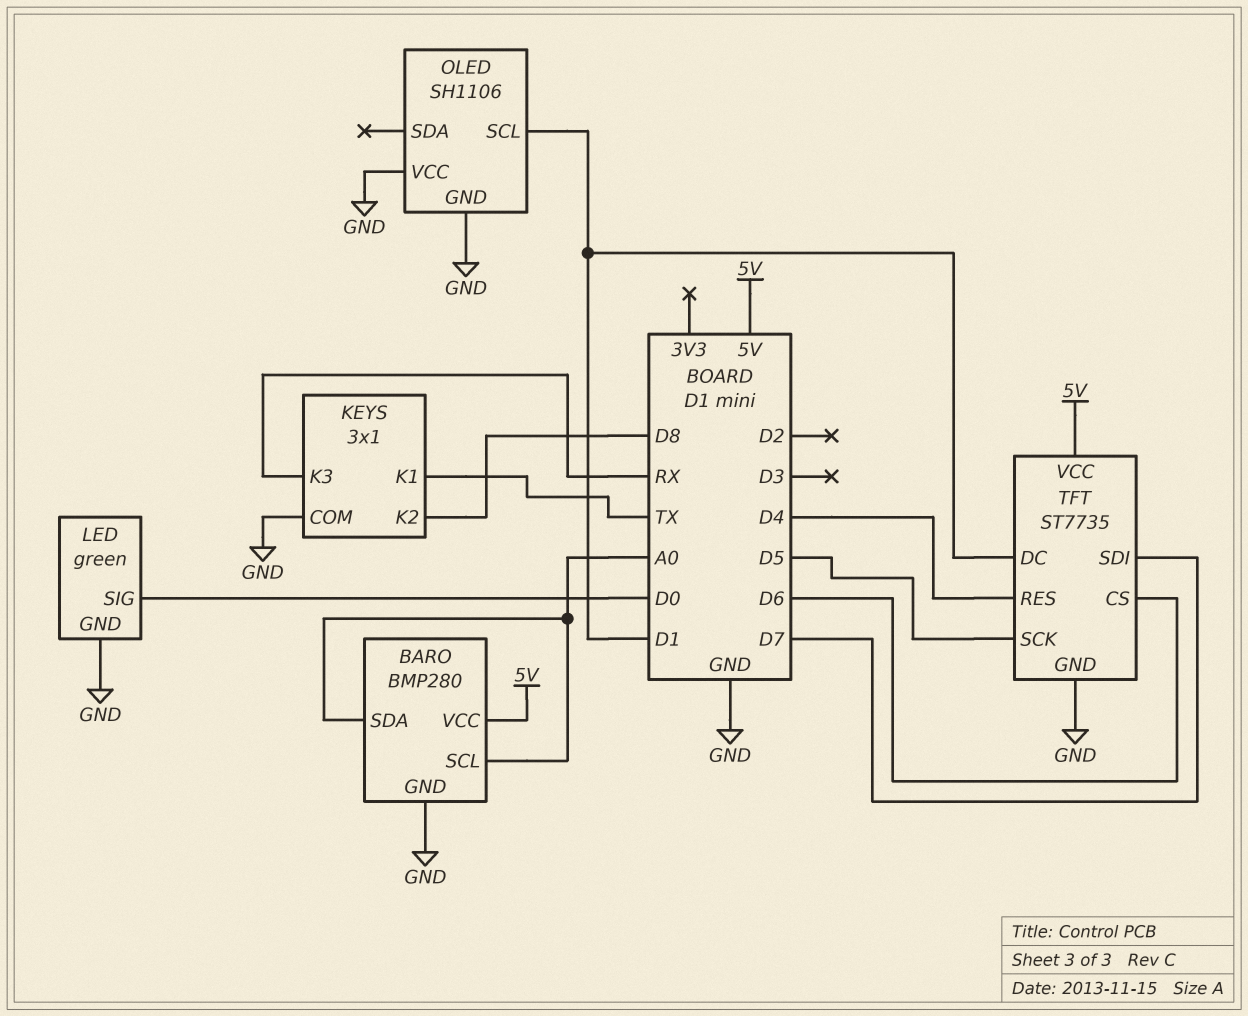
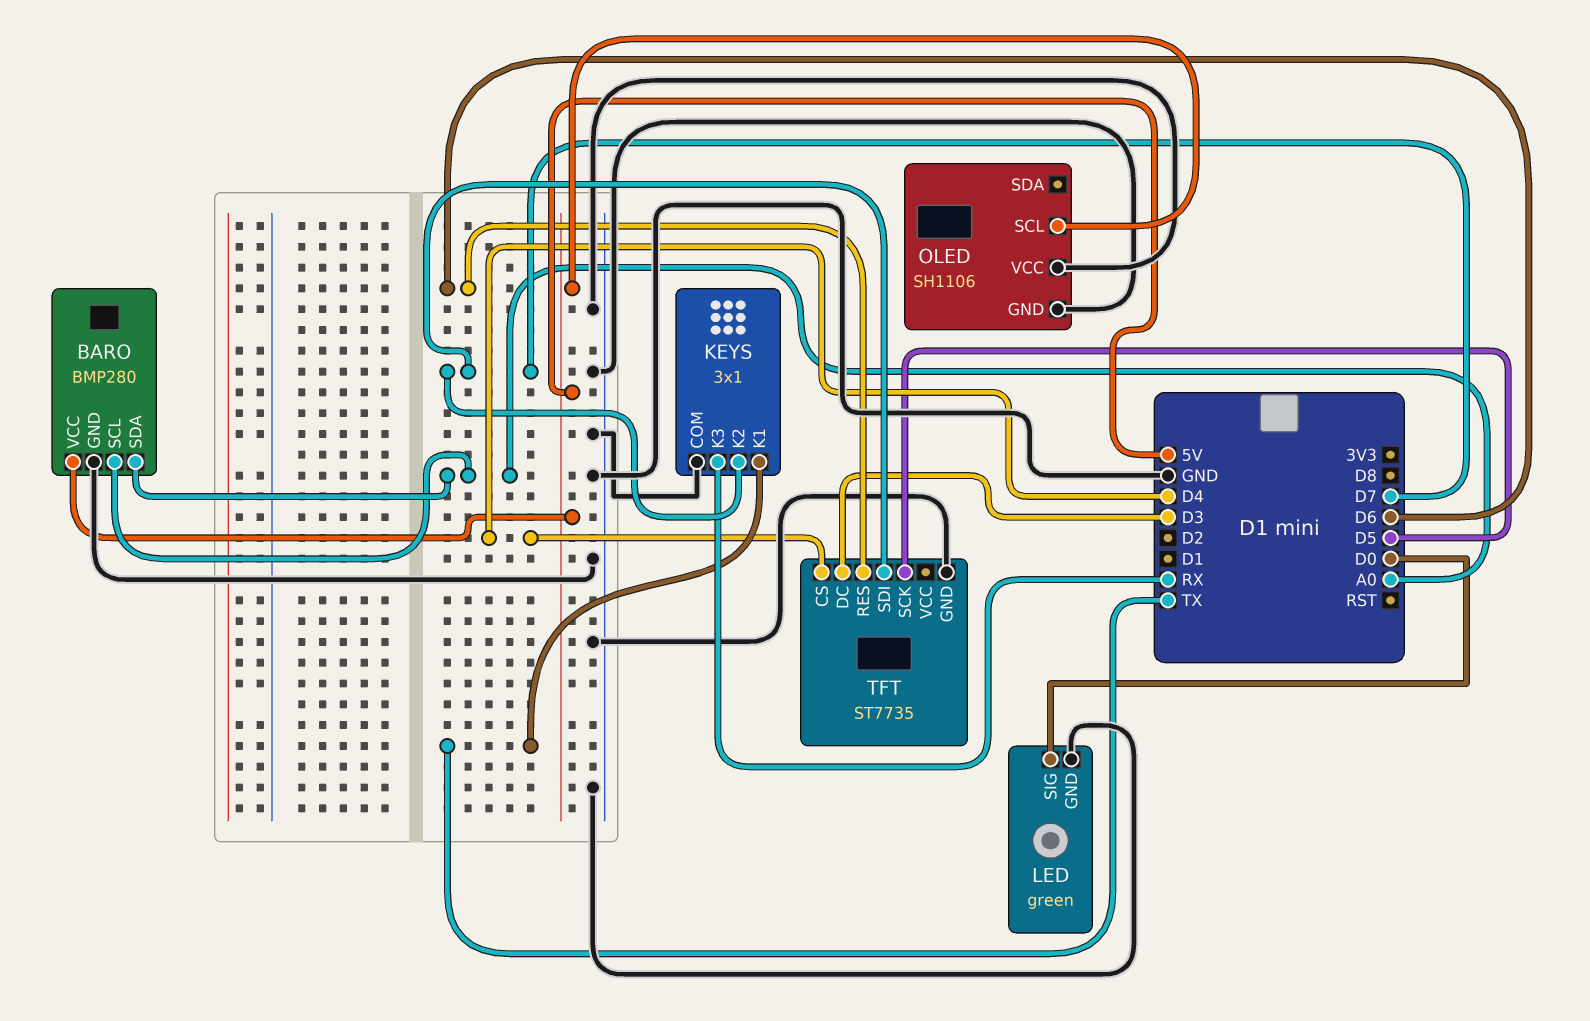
KEYS pin K2: D8 -> D7
OLED pin SCL: D1 -> 5V
TFT pin CS: D6 -> D4
TFT pin DC: D1 -> D3
TFT pin RES: D4 -> D6
TFT pin VCC: 5V -> none

